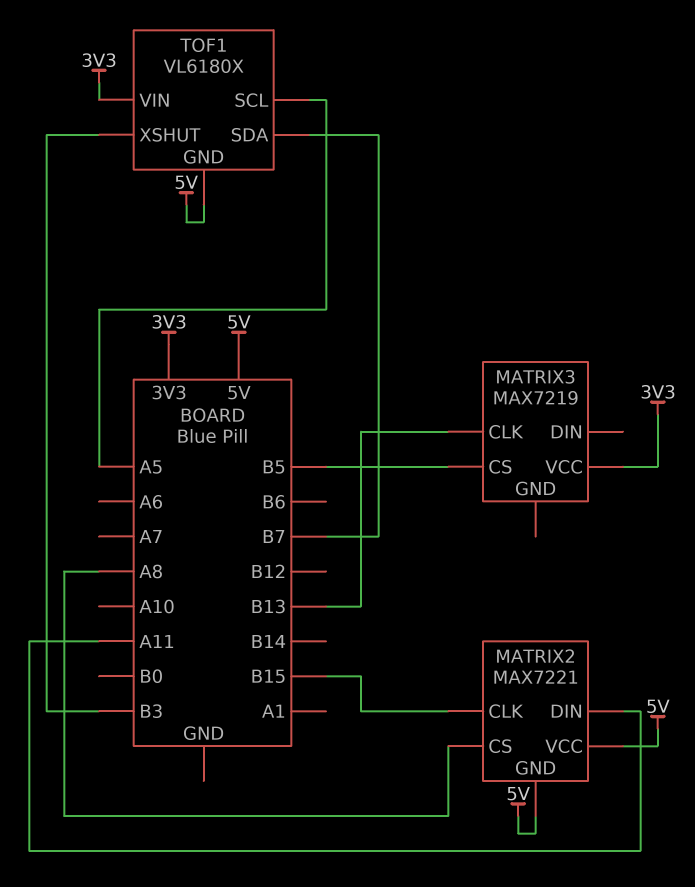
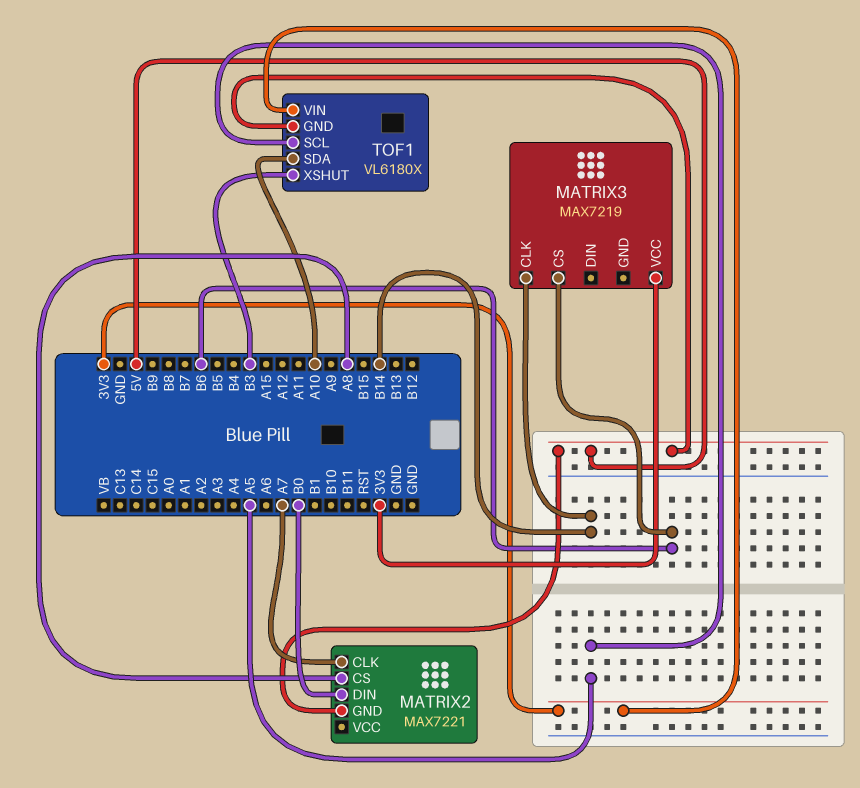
MATRIX2 pin CLK: B15 -> A7
MATRIX2 pin DIN: A11 -> B0
MATRIX2 pin VCC: 5V -> none
MATRIX3 pin CLK: B13 -> B14
MATRIX3 pin CS: B5 -> B6
TOF1 pin SDA: B7 -> A10

